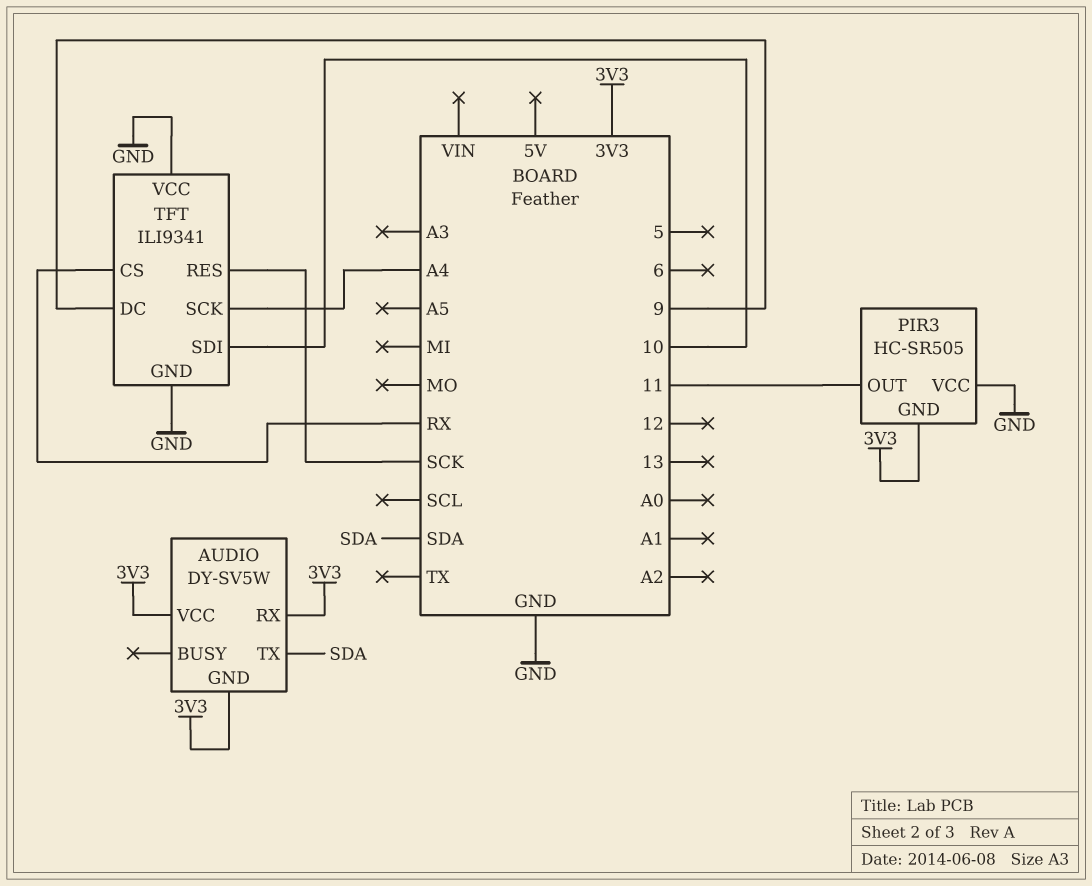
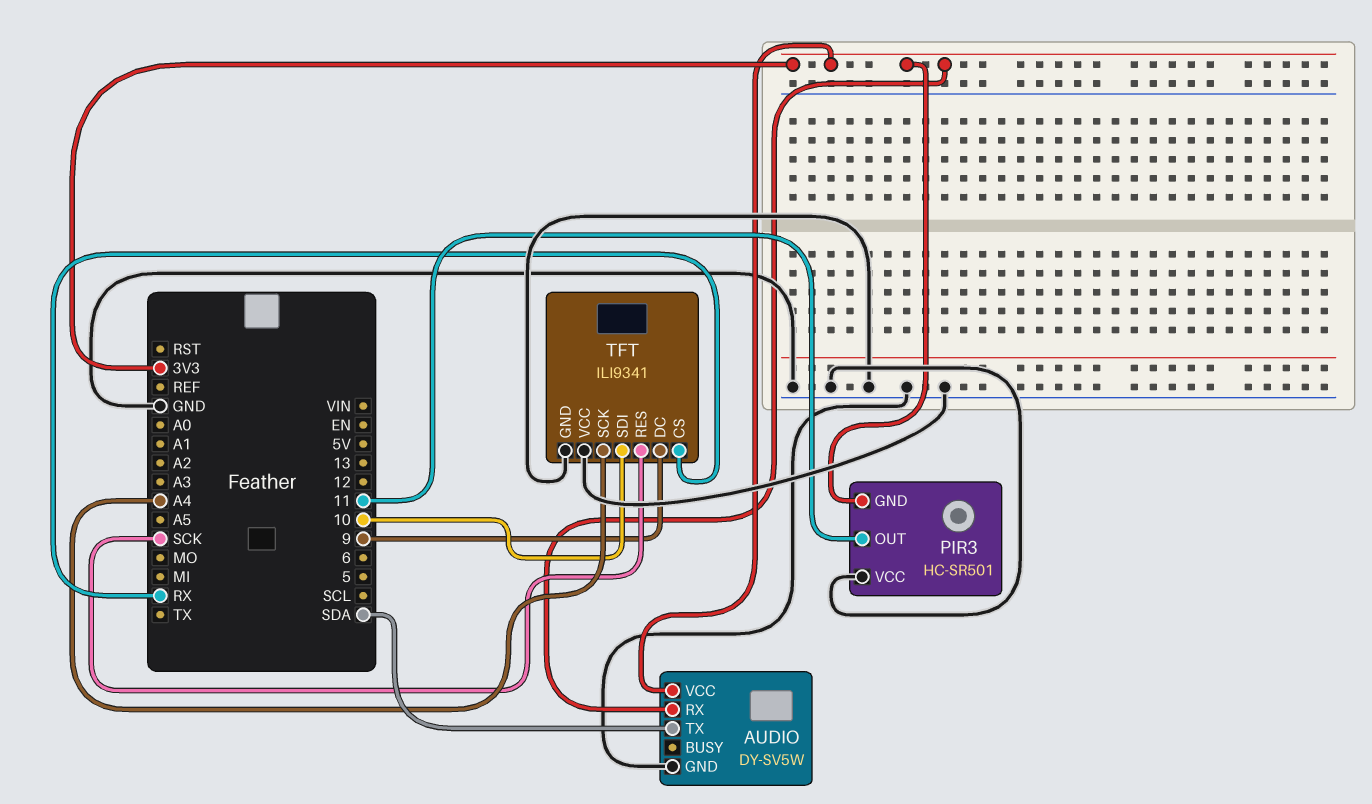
AUDIO pin GND: 3V3 -> GND
PIR3: HC-SR505 -> HC-SR501

